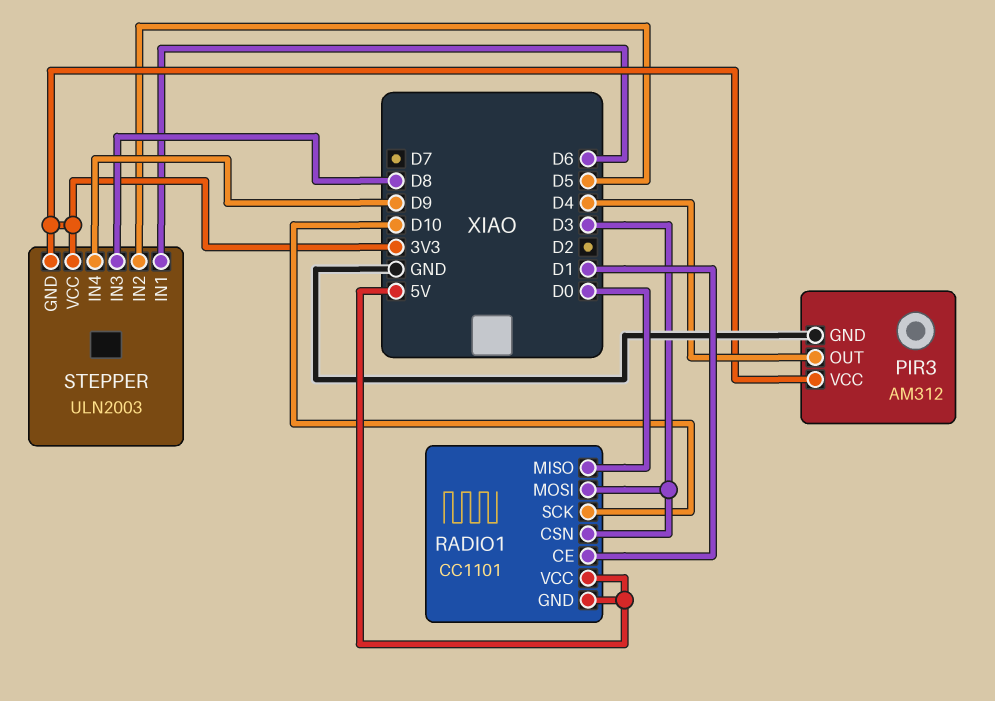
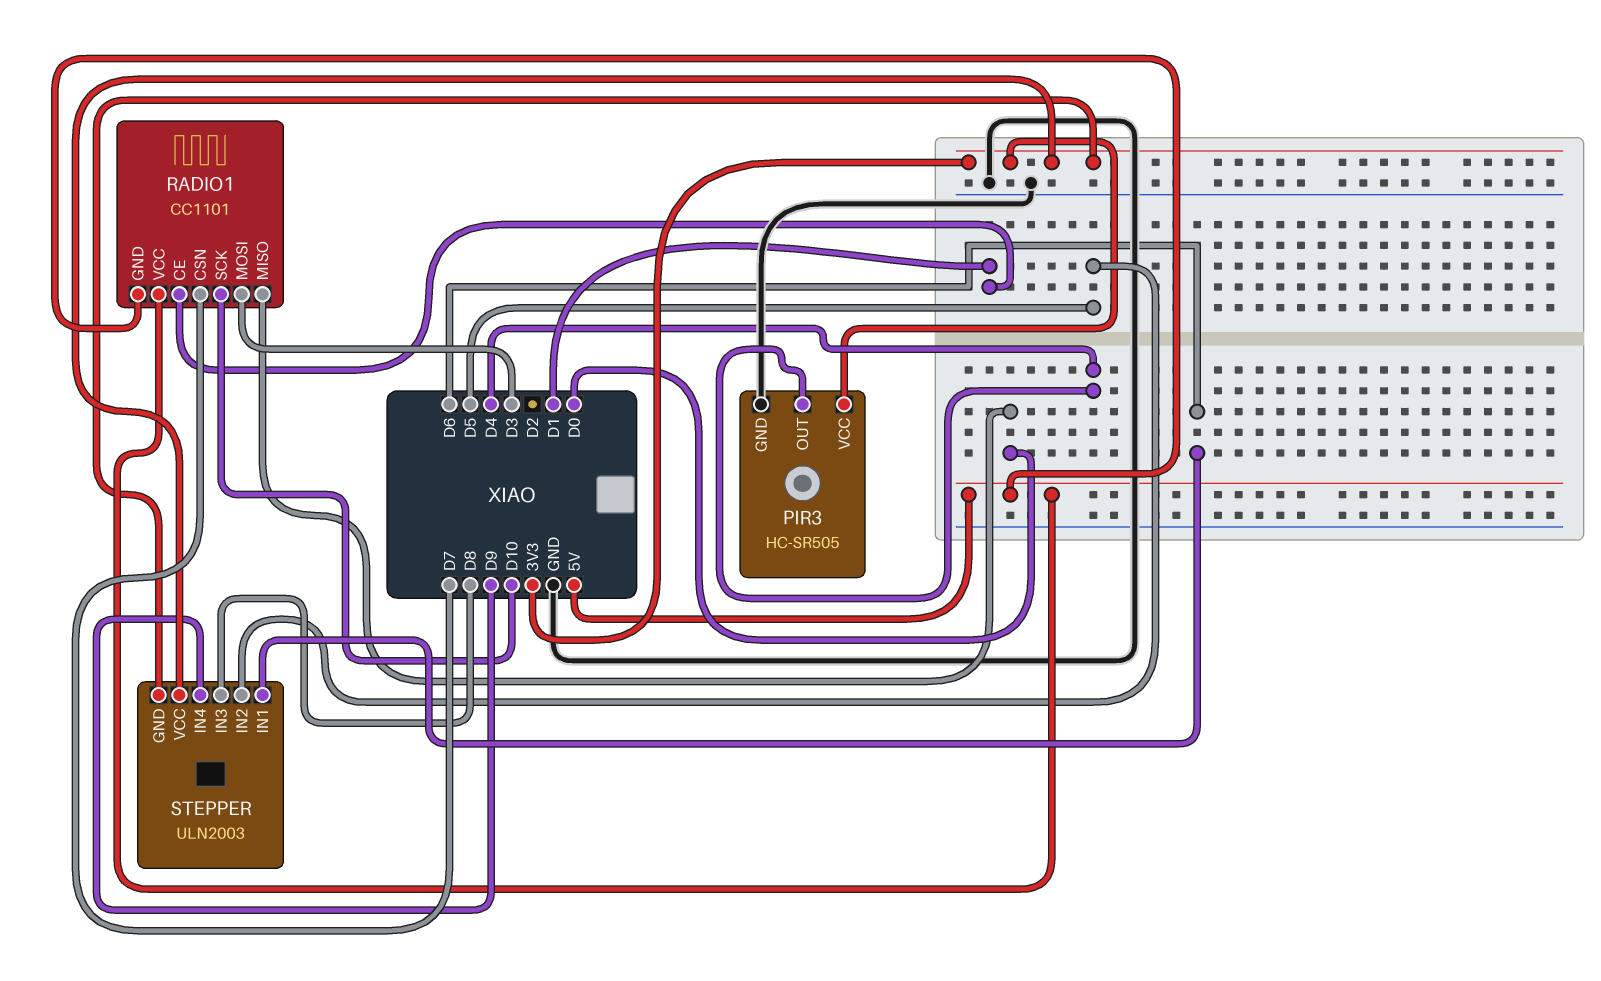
PIR3: AM312 -> HC-SR505
RADIO1 pin CSN: D3 -> D7

